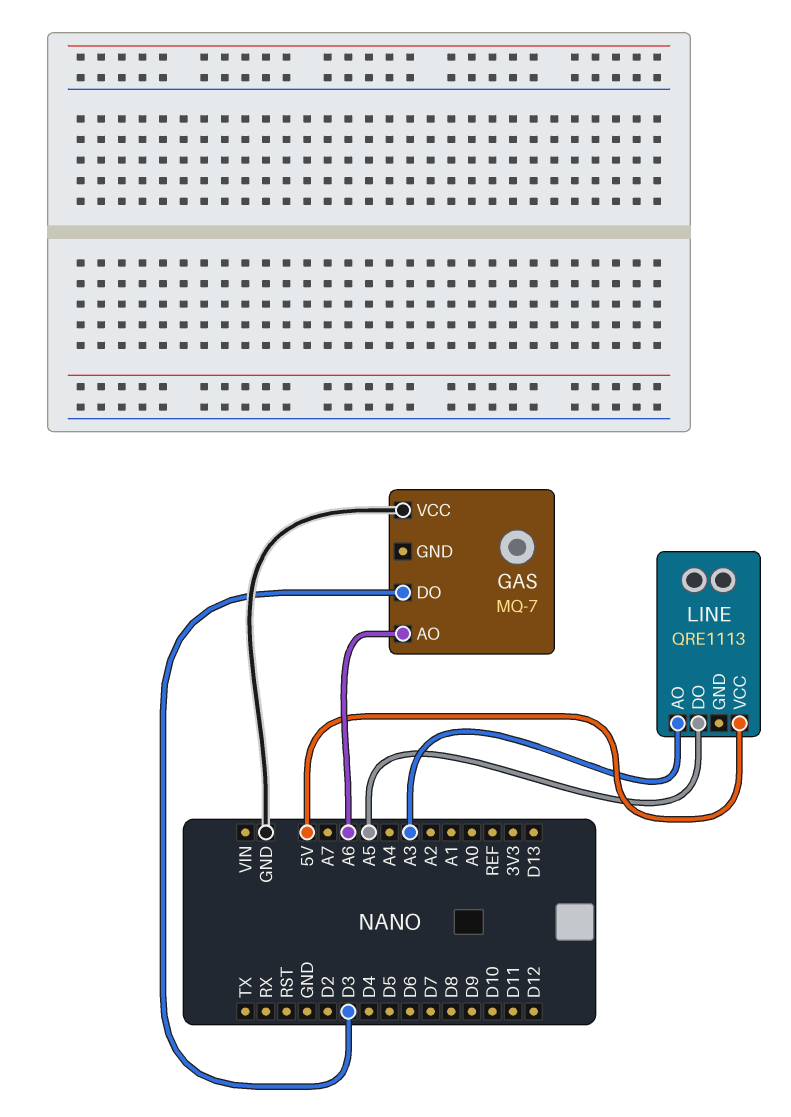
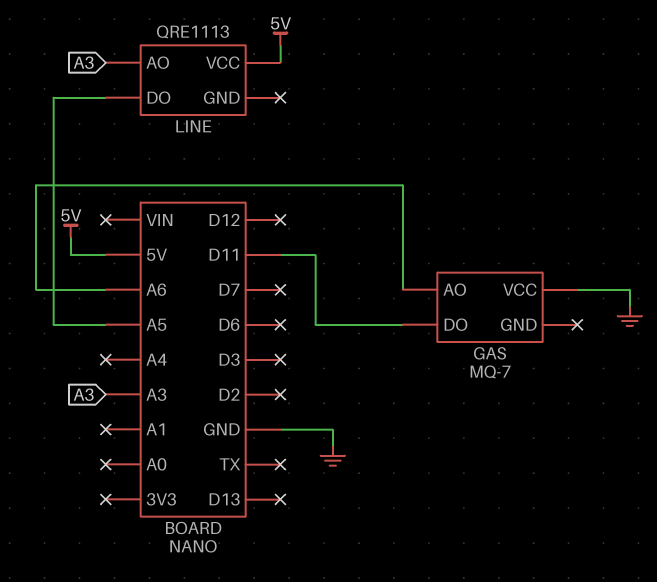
GAS pin DO: D3 -> D11

